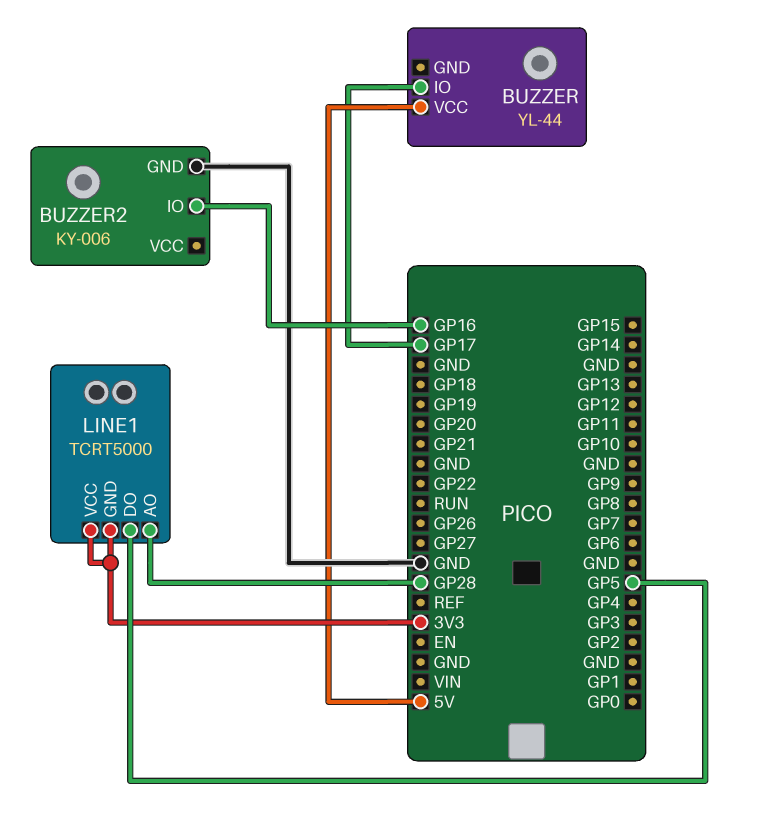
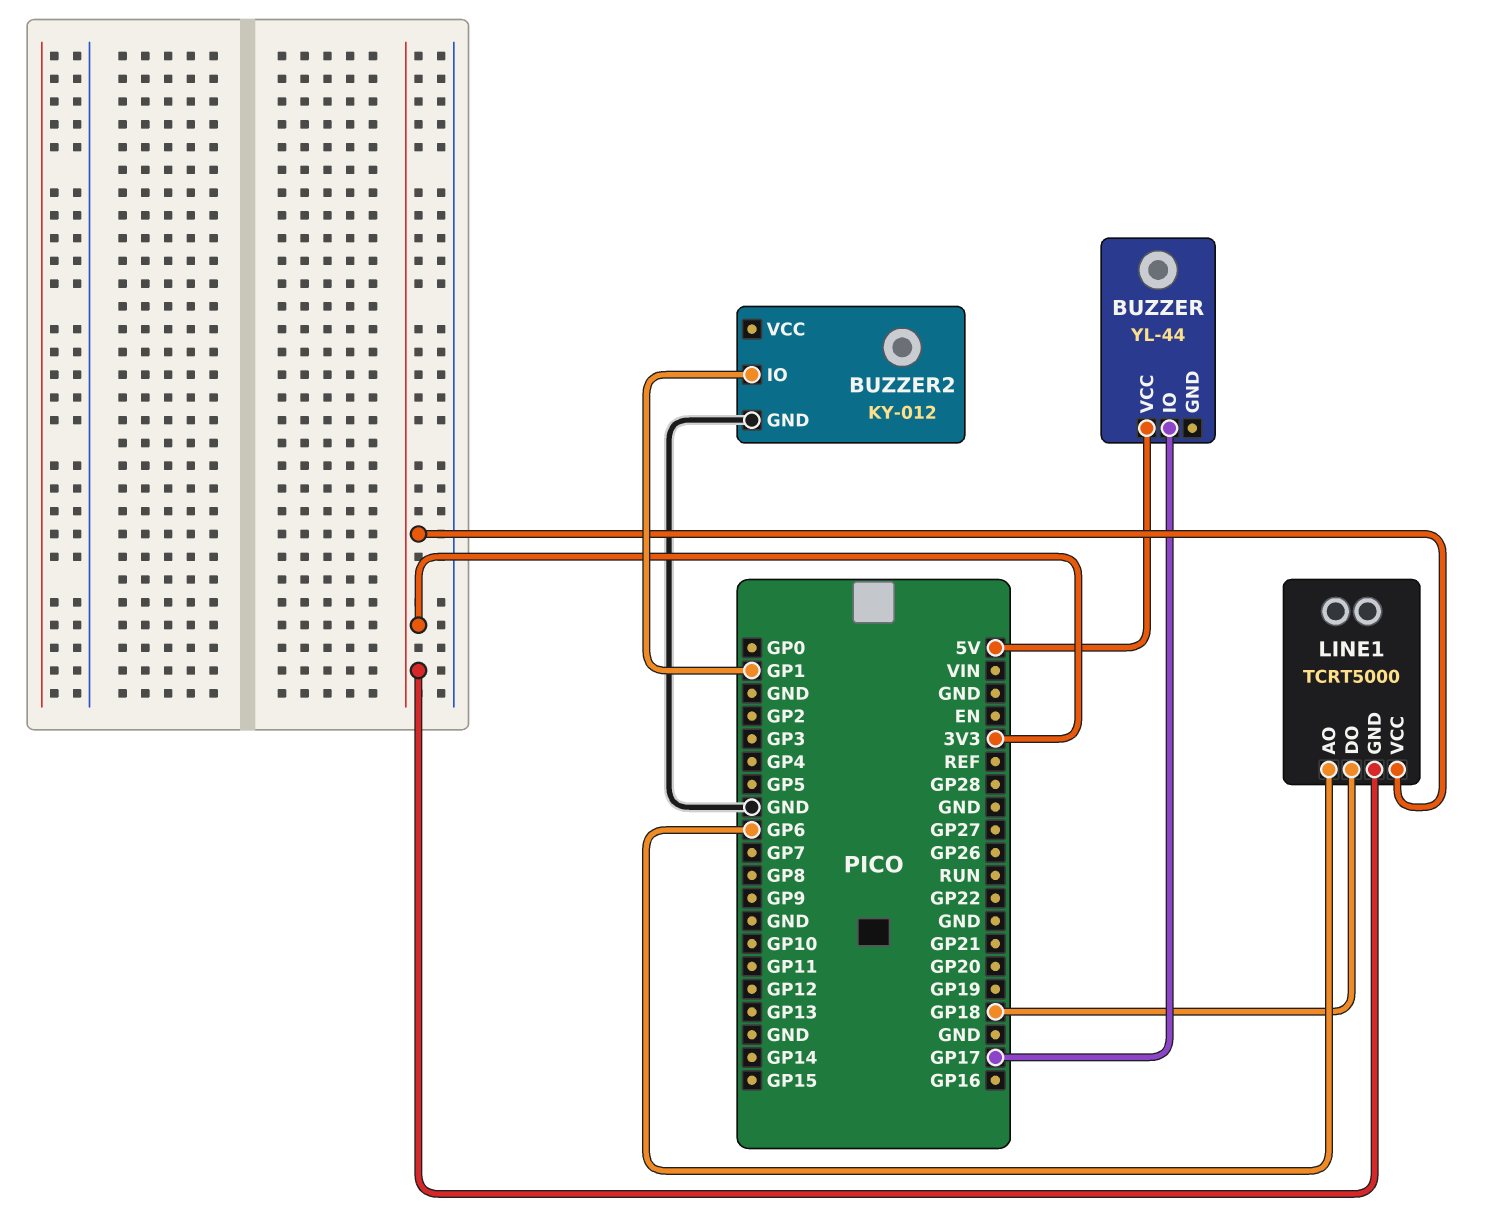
BUZZER2: KY-006 -> KY-012
BUZZER2 pin IO: GP16 -> GP1
LINE1 pin AO: GP28 -> GP6
LINE1 pin DO: GP5 -> GP18

